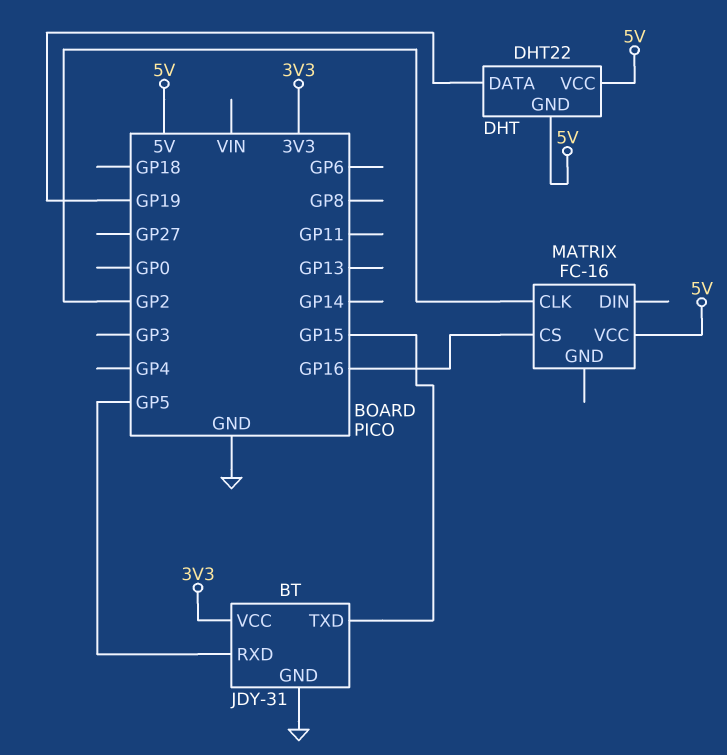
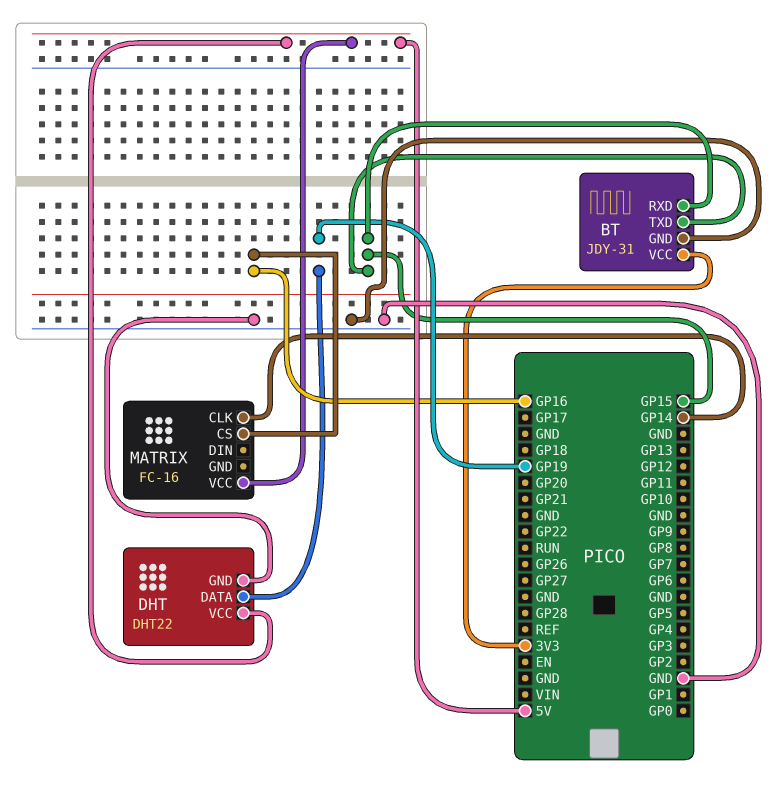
BT pin RXD: GP5 -> GP15
DHT pin GND: 5V -> GND
MATRIX pin CLK: GP2 -> GP14

